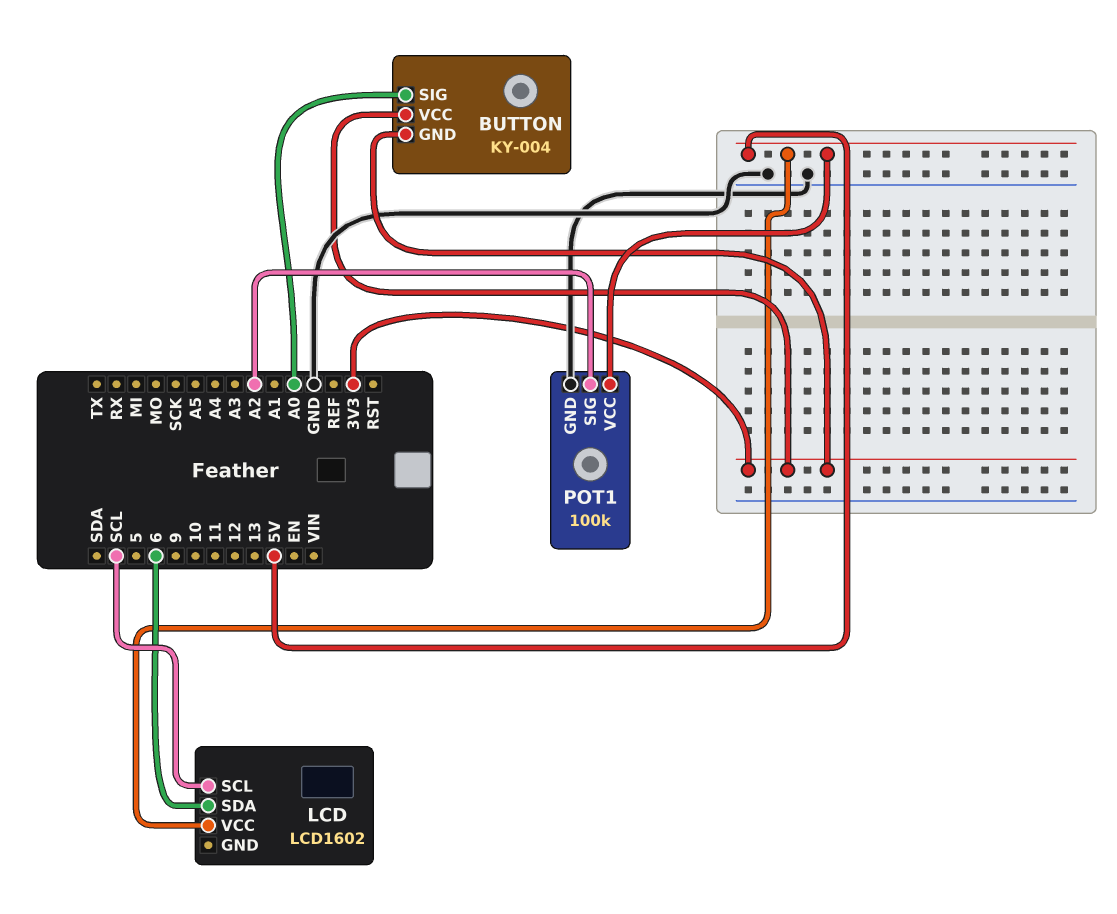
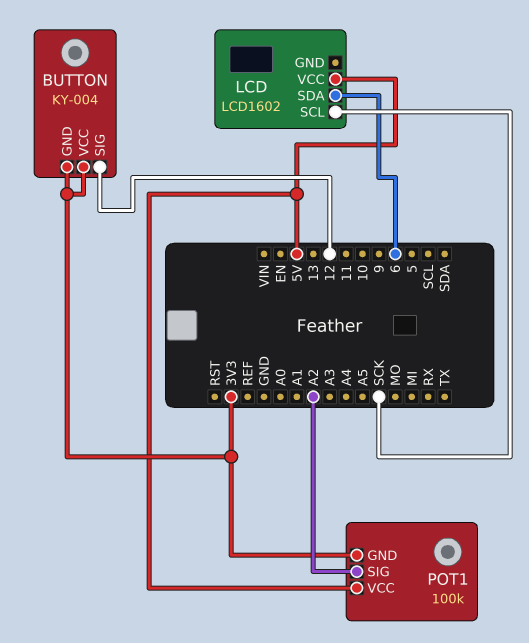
BUTTON pin SIG: A0 -> 12
LCD pin SCL: SCL -> SCK
POT1 pin GND: GND -> 3V3

